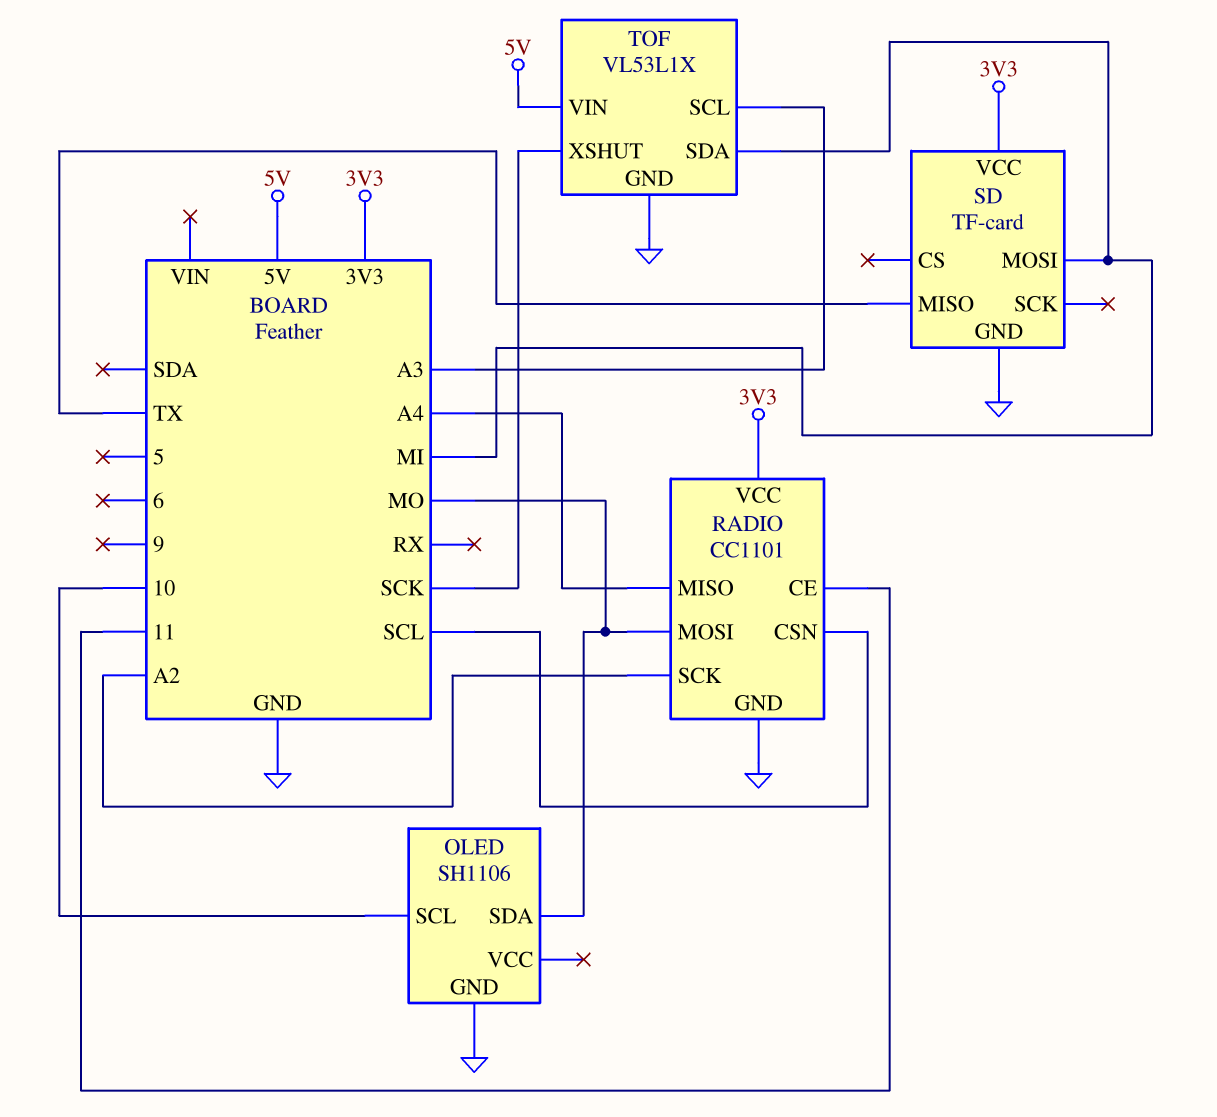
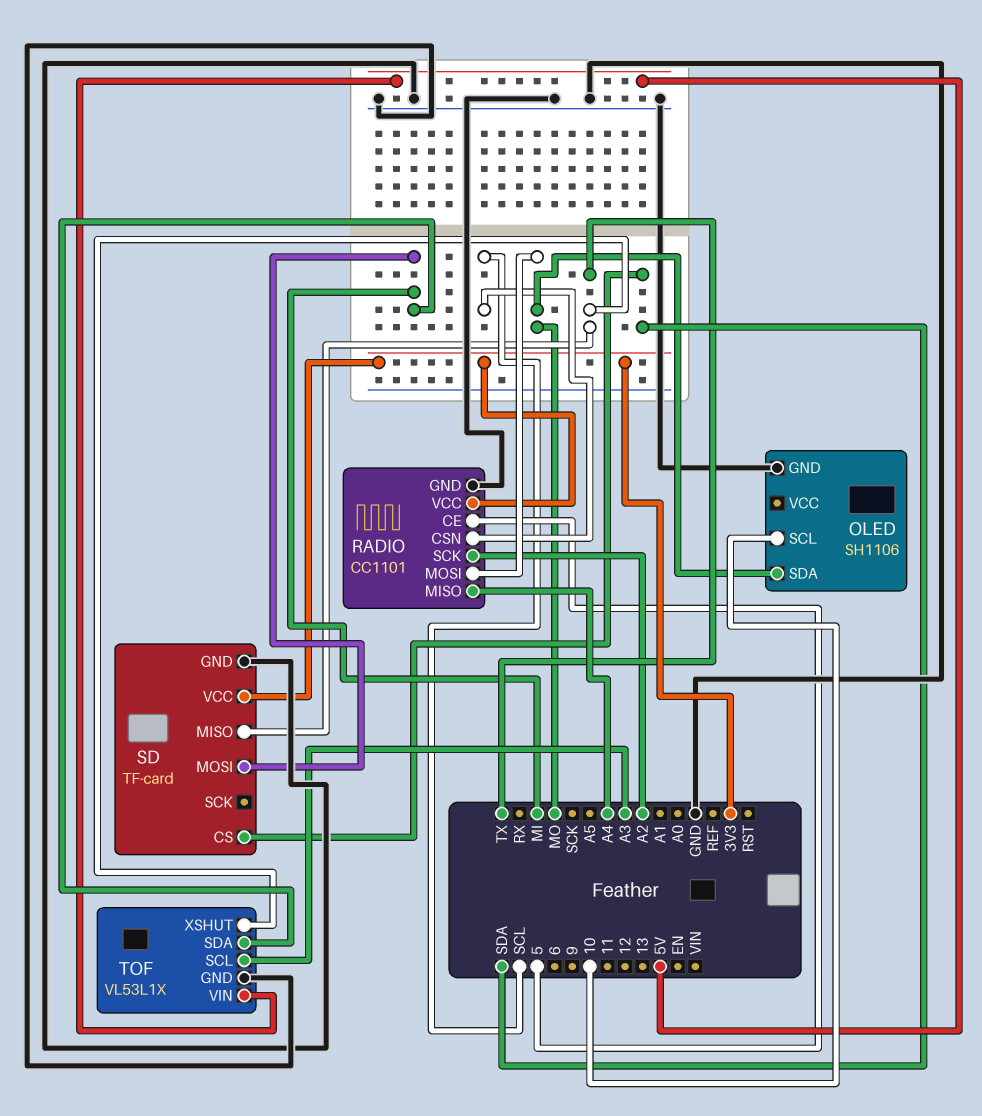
RADIO pin CE: 11 -> 5
SD pin CS: none -> SDA
TOF pin XSHUT: SCK -> TX

